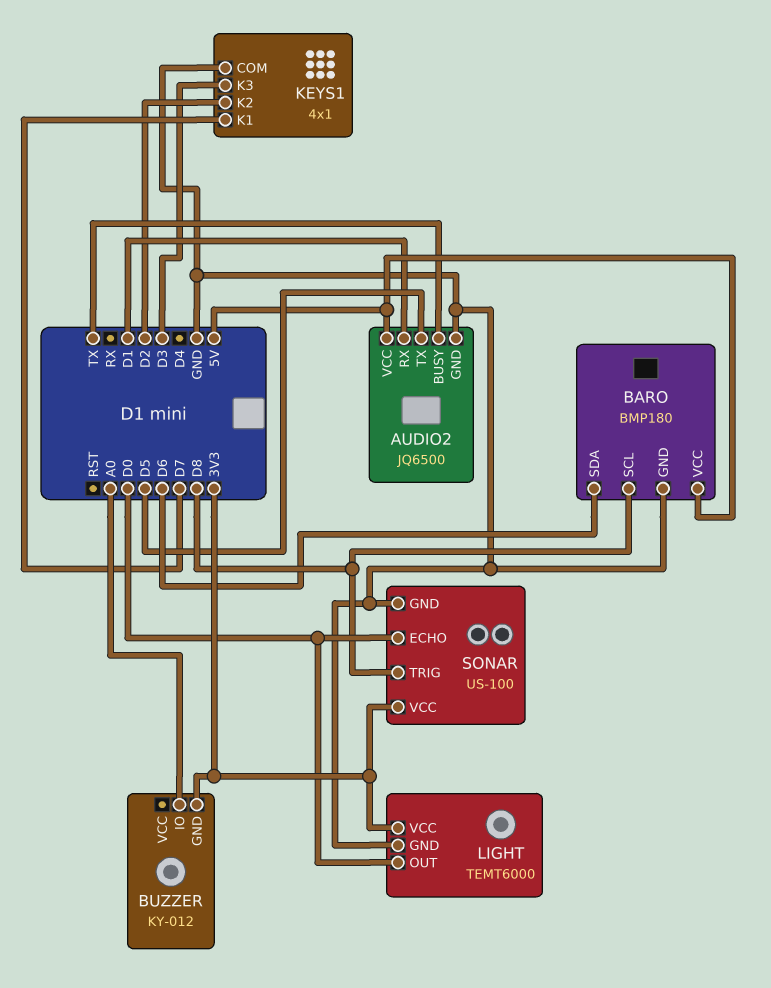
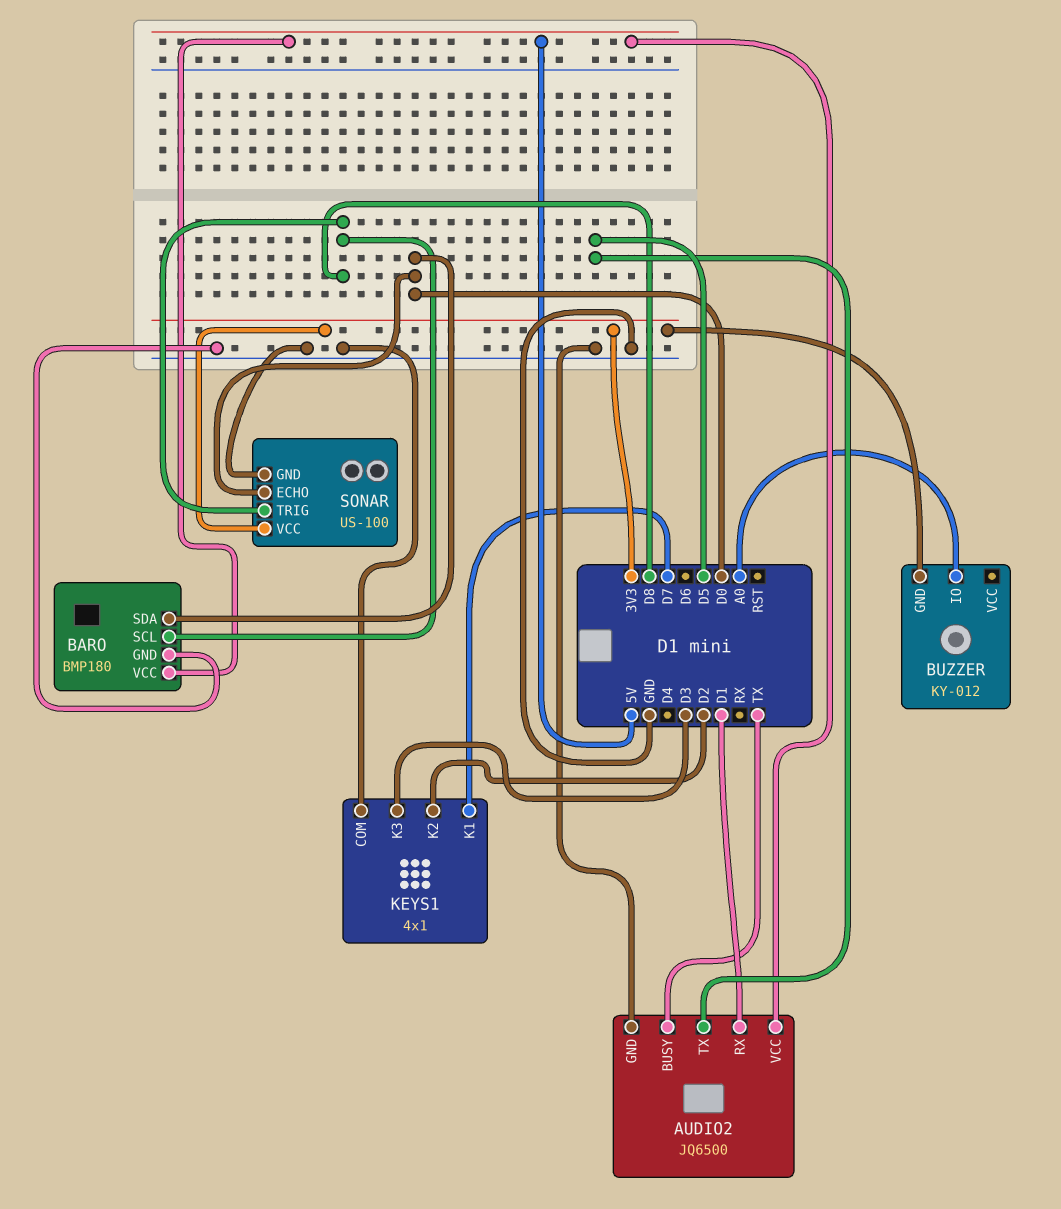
BARO pin SDA: D6 -> D0
LIGHT: TEMT6000 -> none
LIGHT pin GND: GND -> none
LIGHT pin OUT: D0 -> none
LIGHT pin VCC: 3V3 -> none

